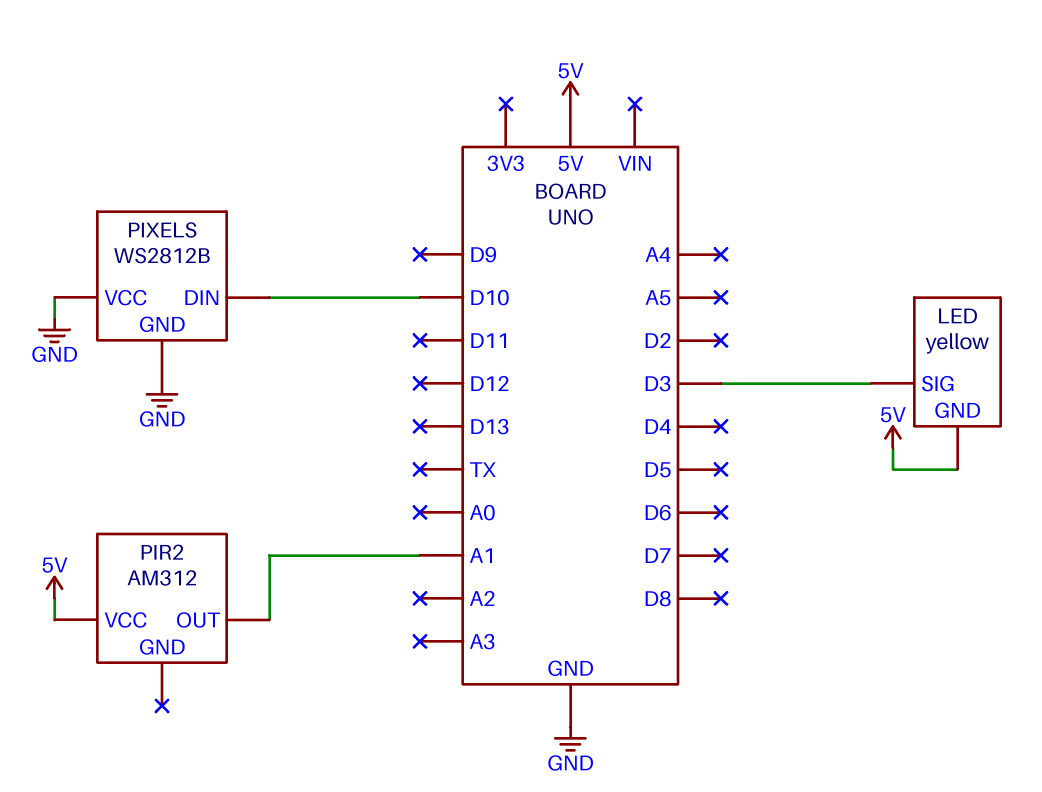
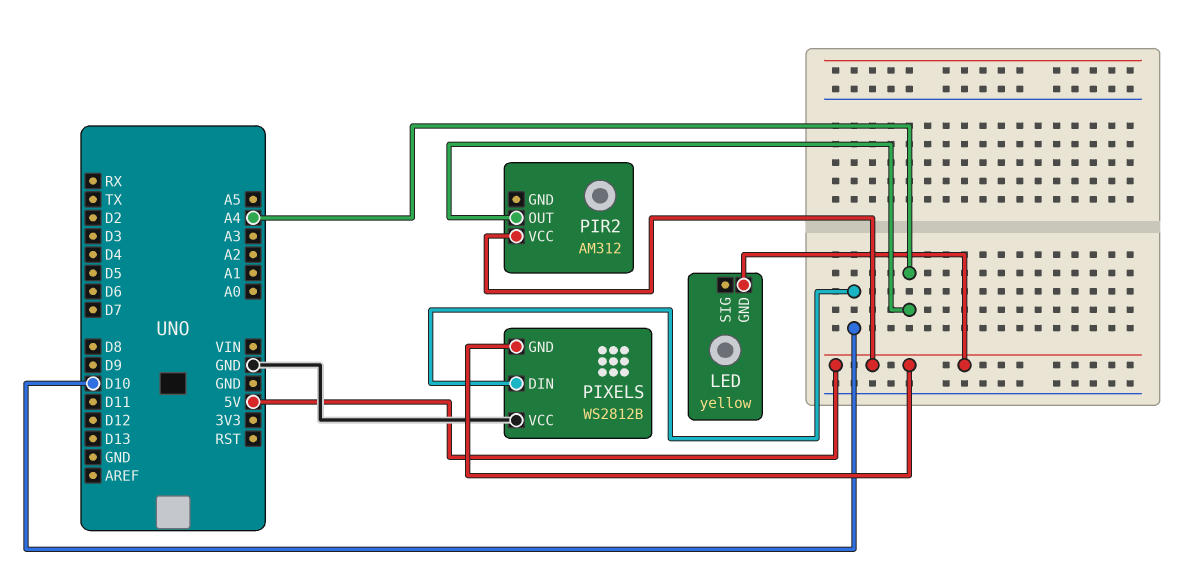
LED pin SIG: D3 -> none
PIR2 pin OUT: A1 -> A4
PIXELS pin GND: GND -> 5V

